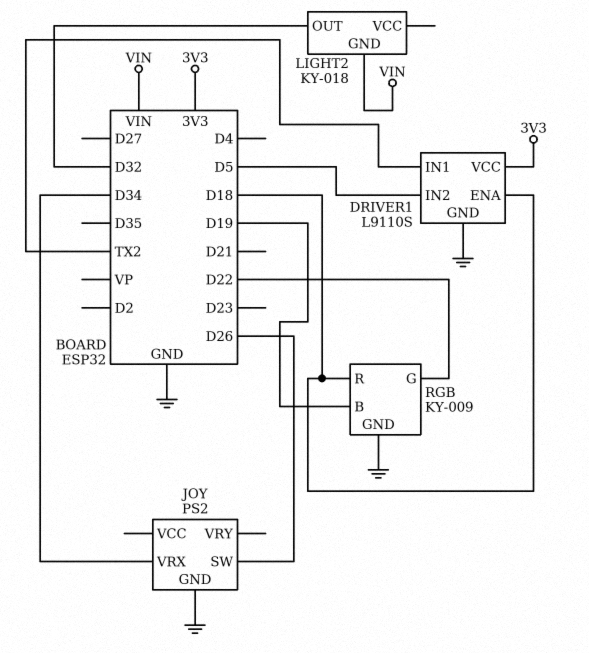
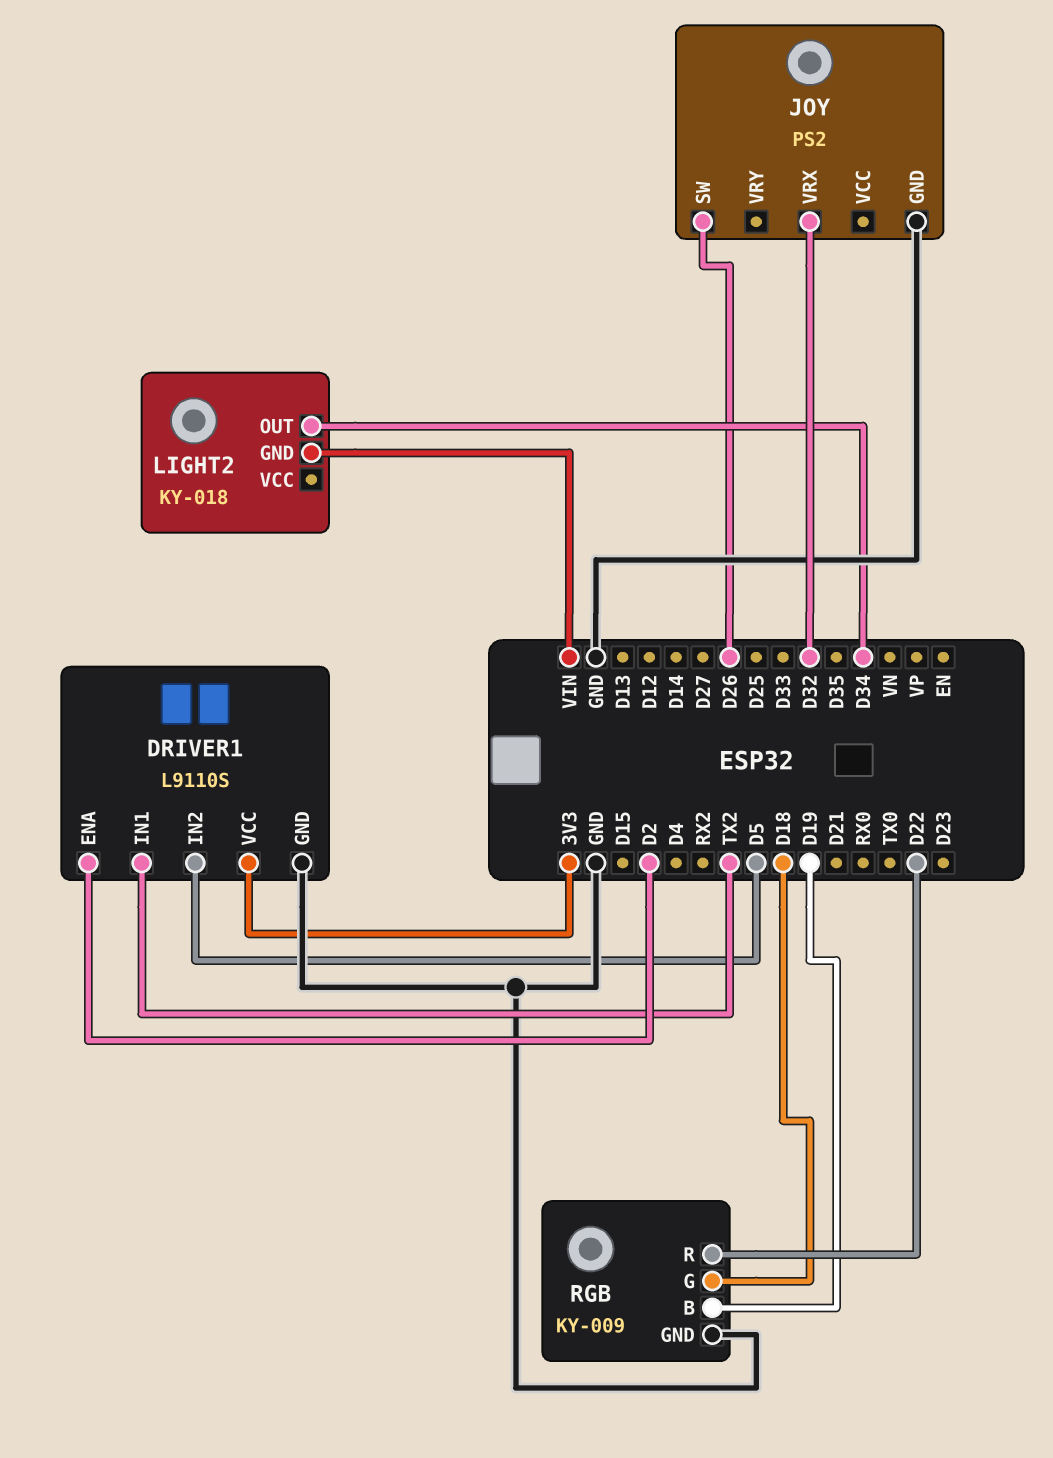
DRIVER1 pin ENA: D18 -> D2
JOY pin VRX: D34 -> D32
LIGHT2 pin OUT: D32 -> D34
RGB pin G: D22 -> D18
RGB pin R: D18 -> D22

